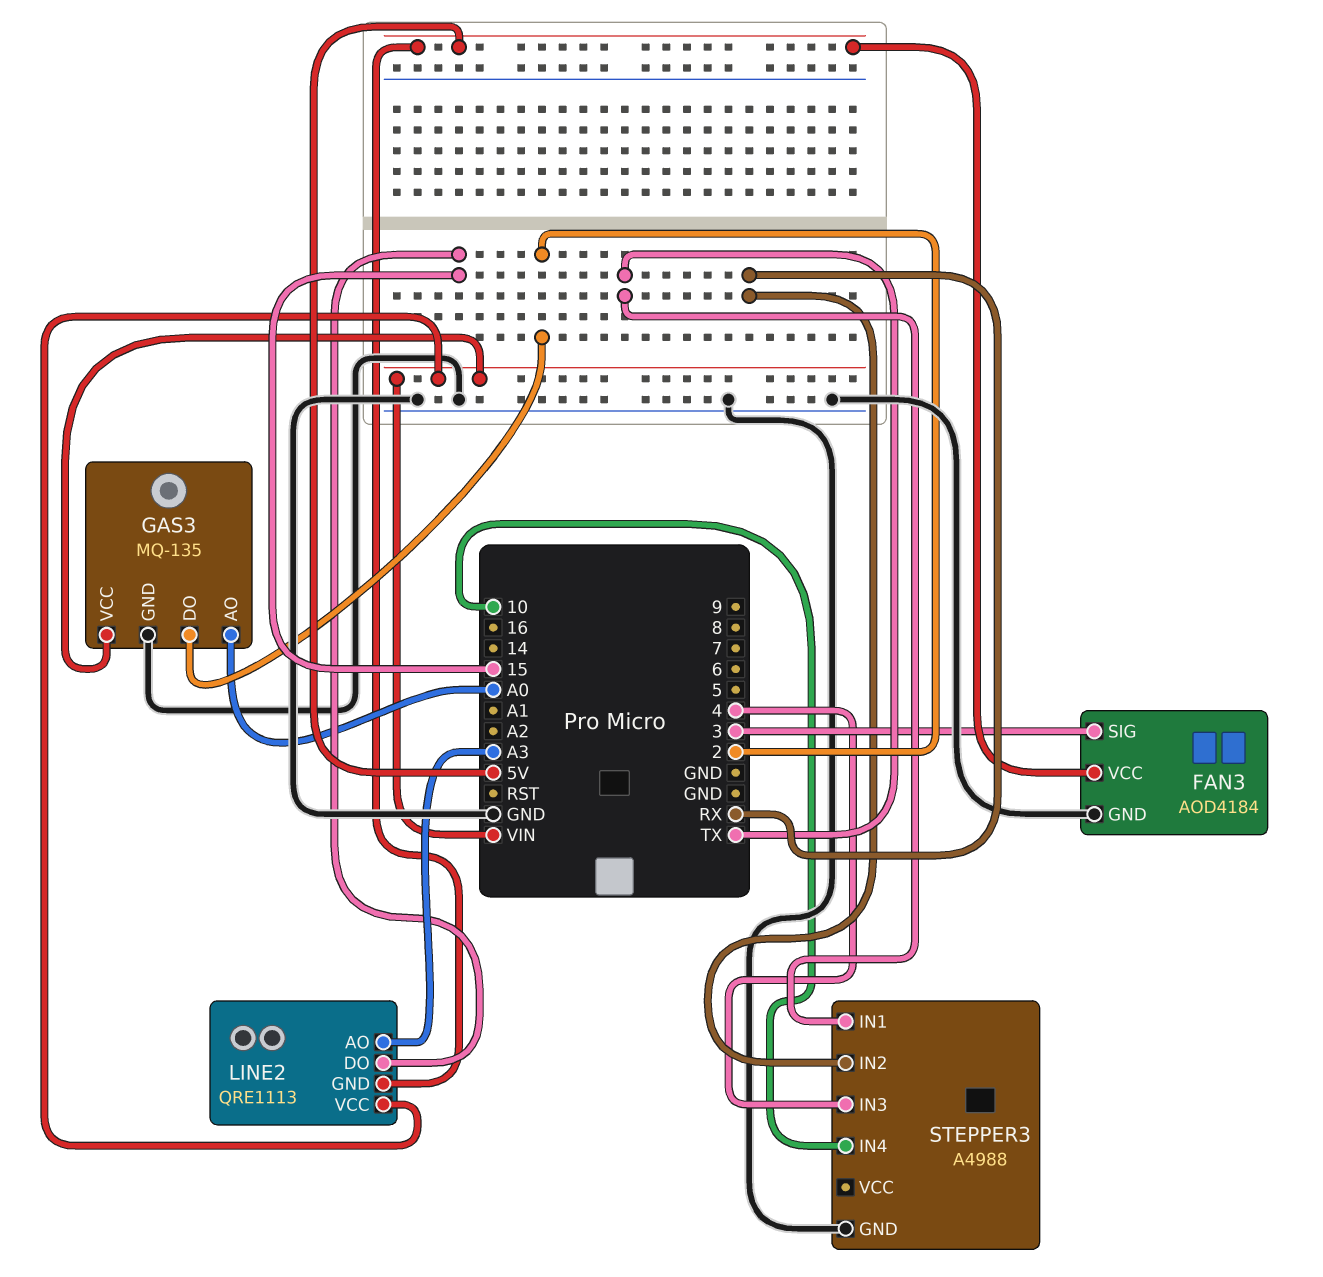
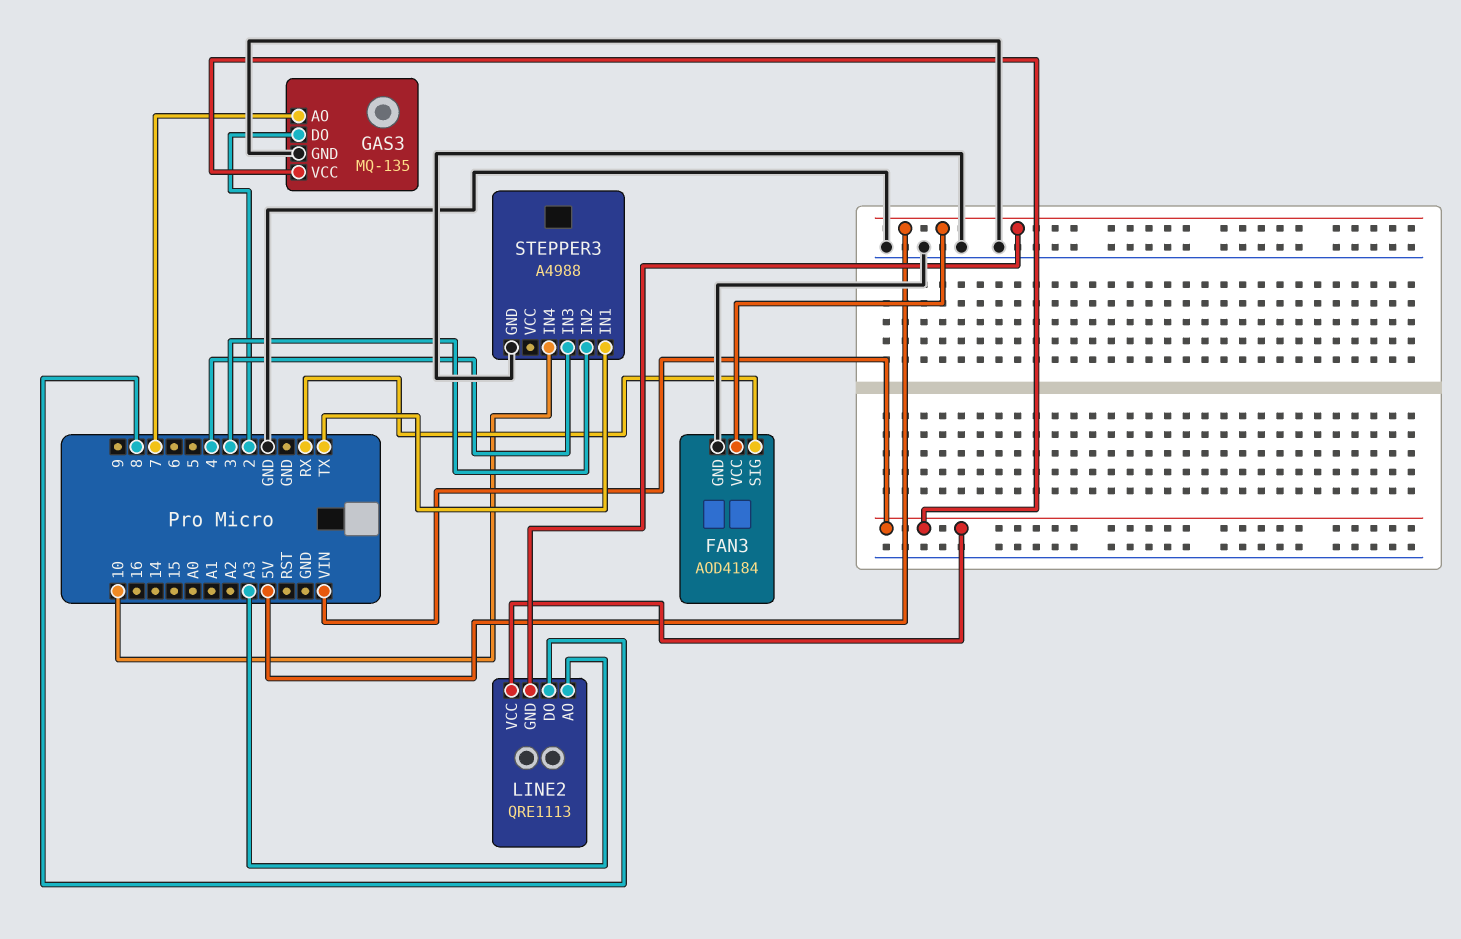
FAN3 pin SIG: 3 -> RX
GAS3 pin AO: A0 -> 7
LINE2 pin DO: 15 -> 8
STEPPER3 pin IN2: RX -> 3

